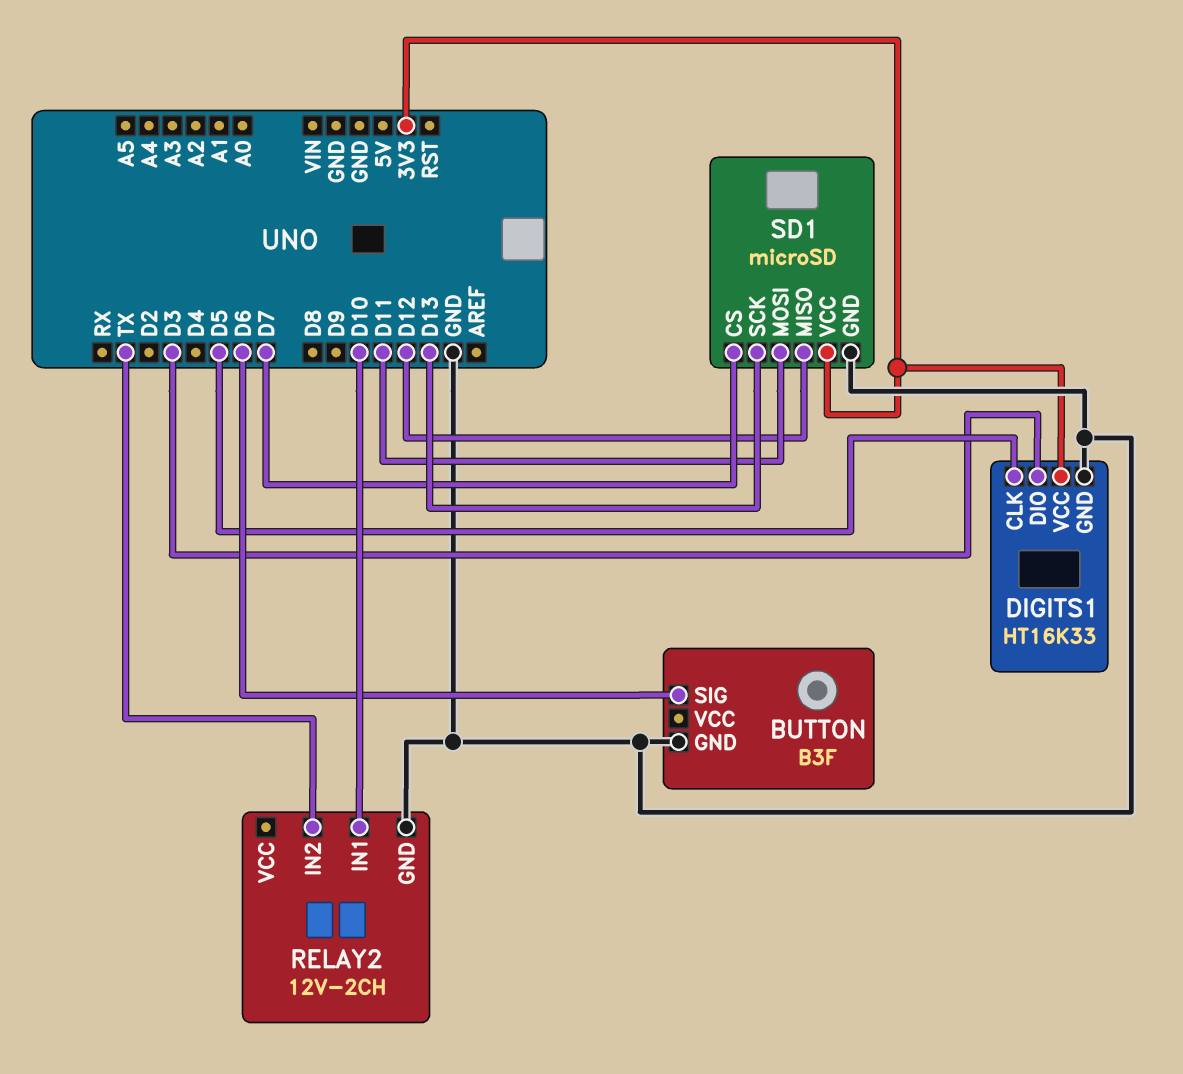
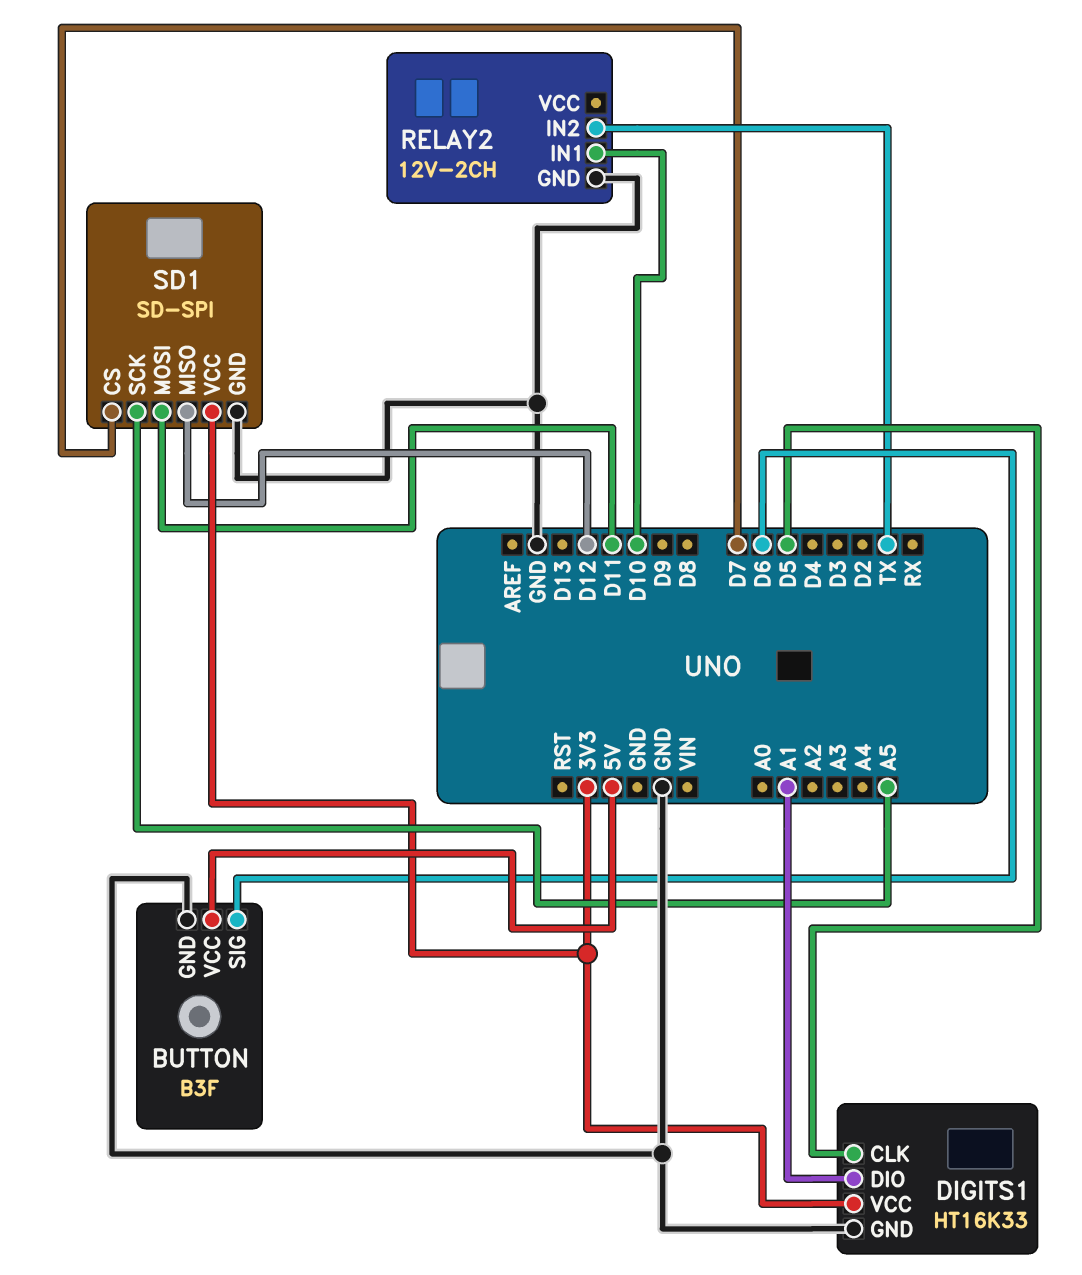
BUTTON pin VCC: none -> 5V
DIGITS1 pin DIO: D3 -> A1
SD1: microSD -> SD-SPI
SD1 pin SCK: D13 -> A5

